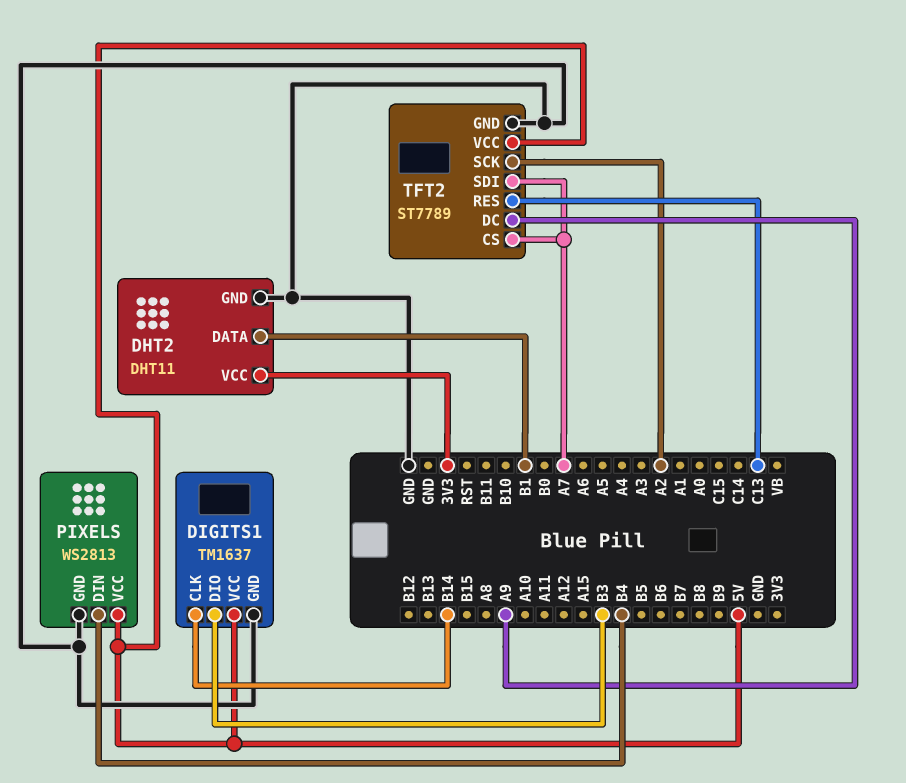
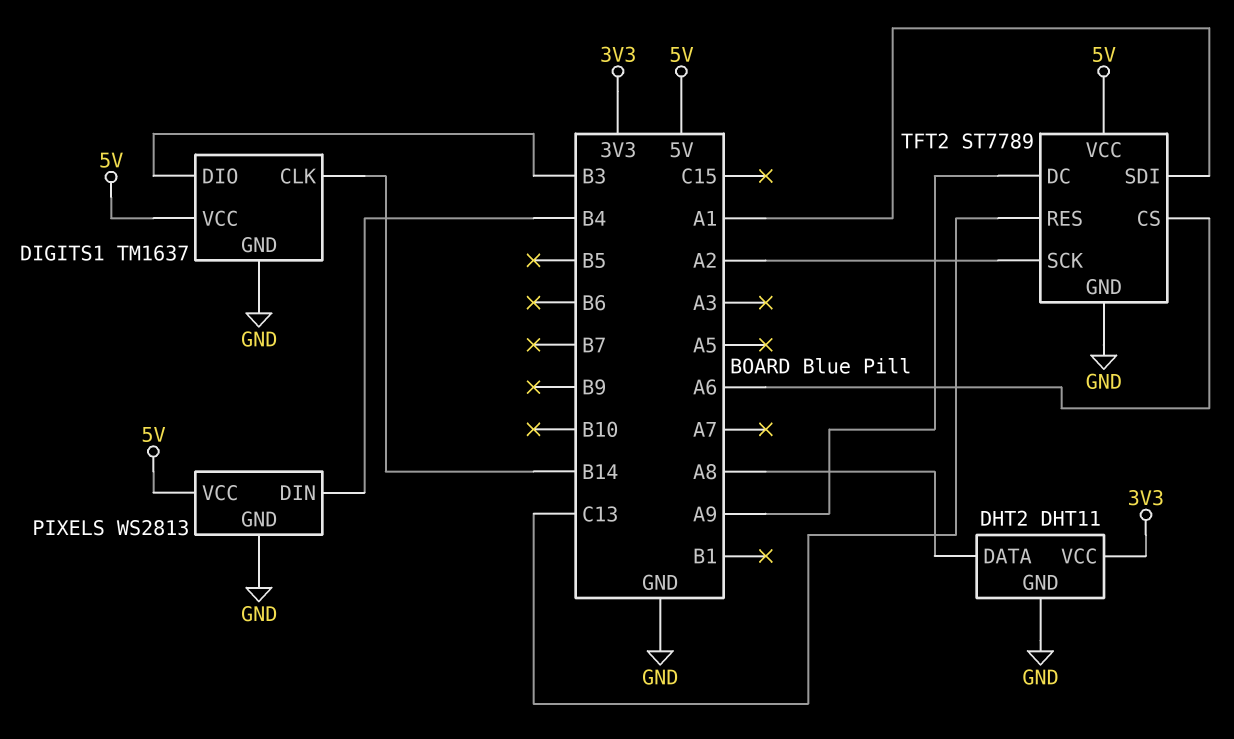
DHT2 pin DATA: B1 -> A8
TFT2 pin CS: A7 -> A6
TFT2 pin SDI: A7 -> A1

